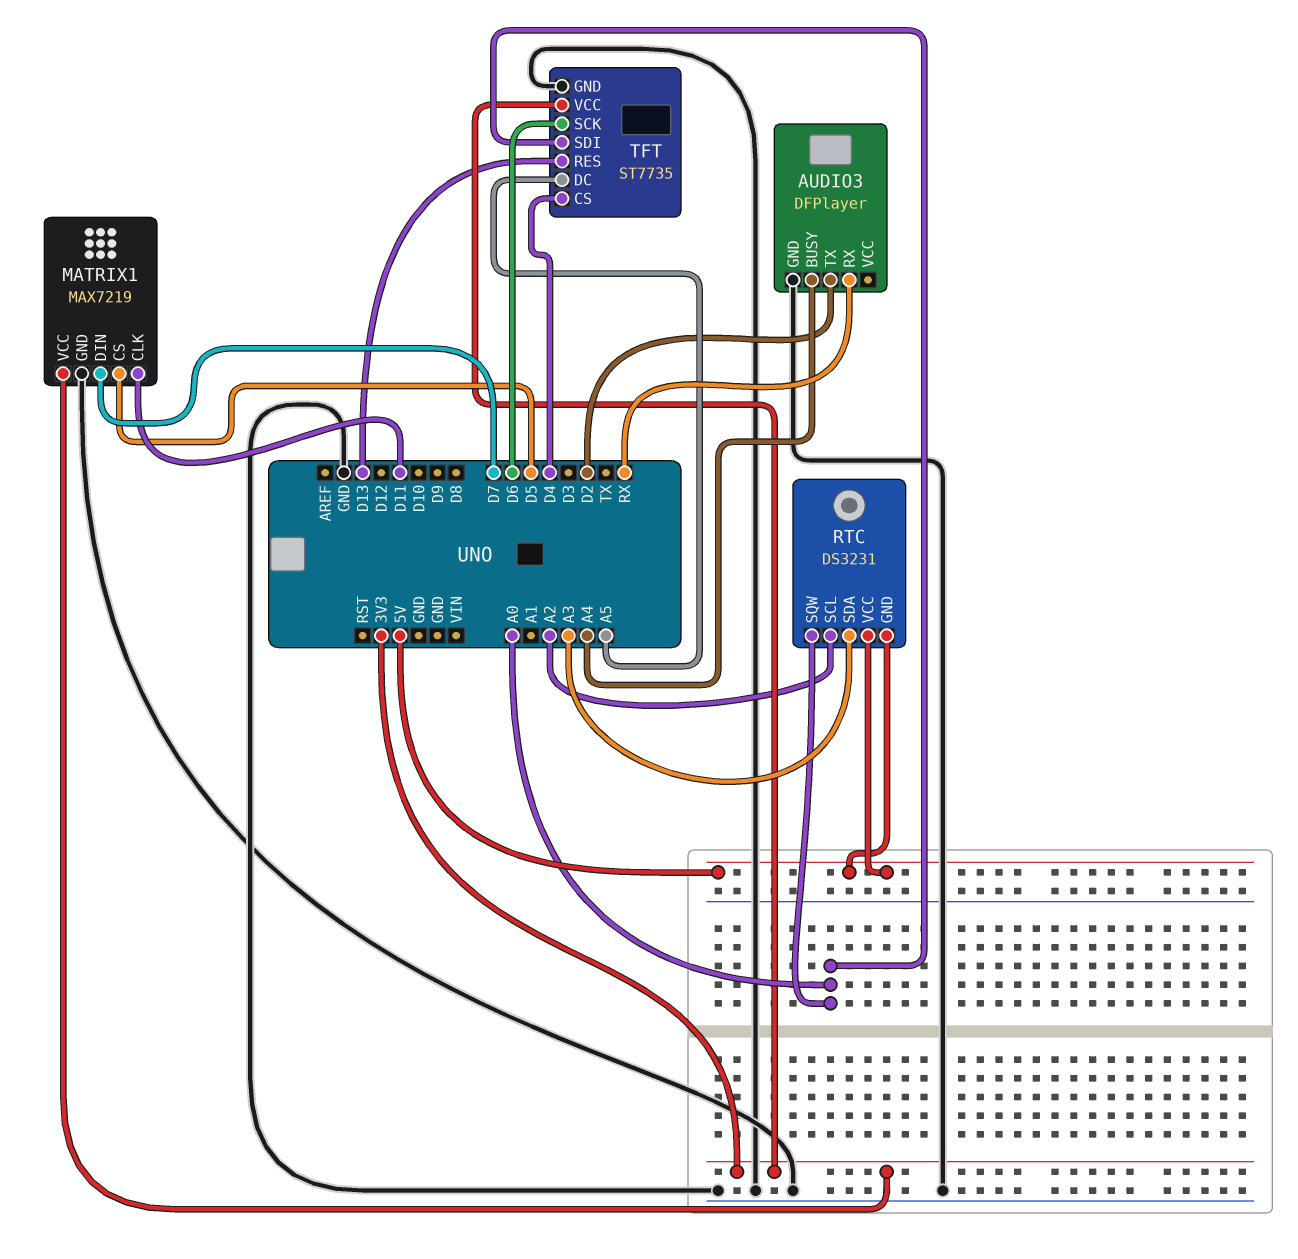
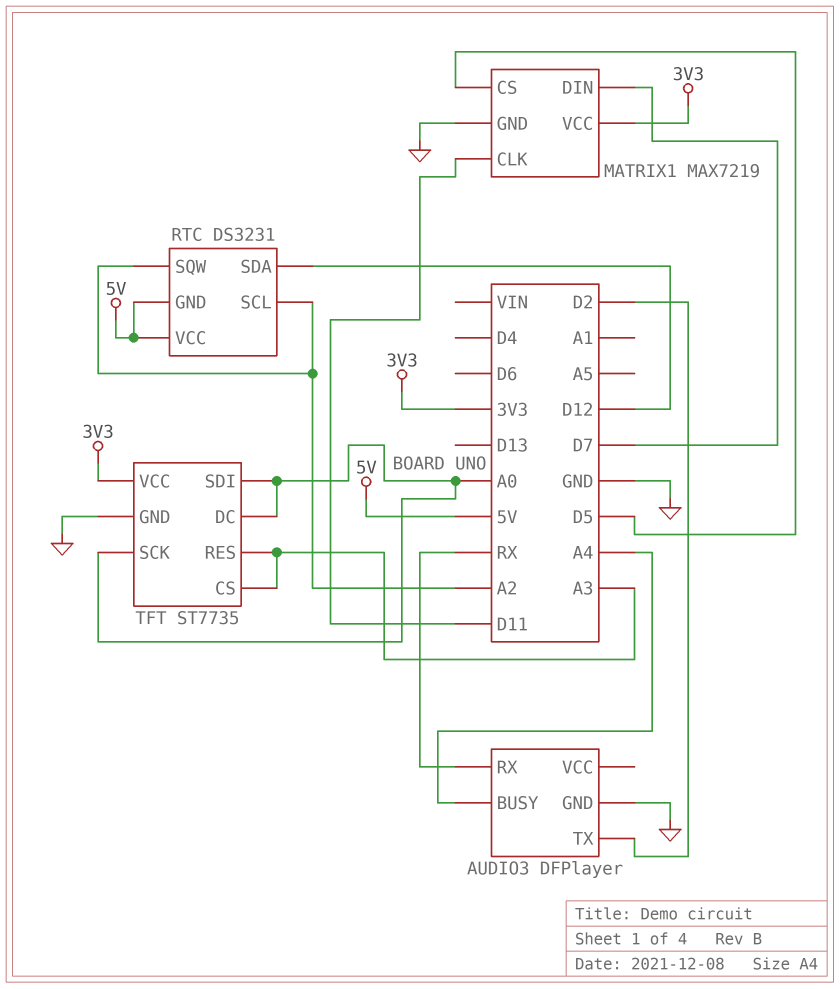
RTC pin SDA: A3 -> D12
RTC pin SQW: A0 -> A2
TFT pin CS: D4 -> A3
TFT pin DC: A5 -> A0
TFT pin RES: D13 -> A3
TFT pin SCK: D6 -> A0

